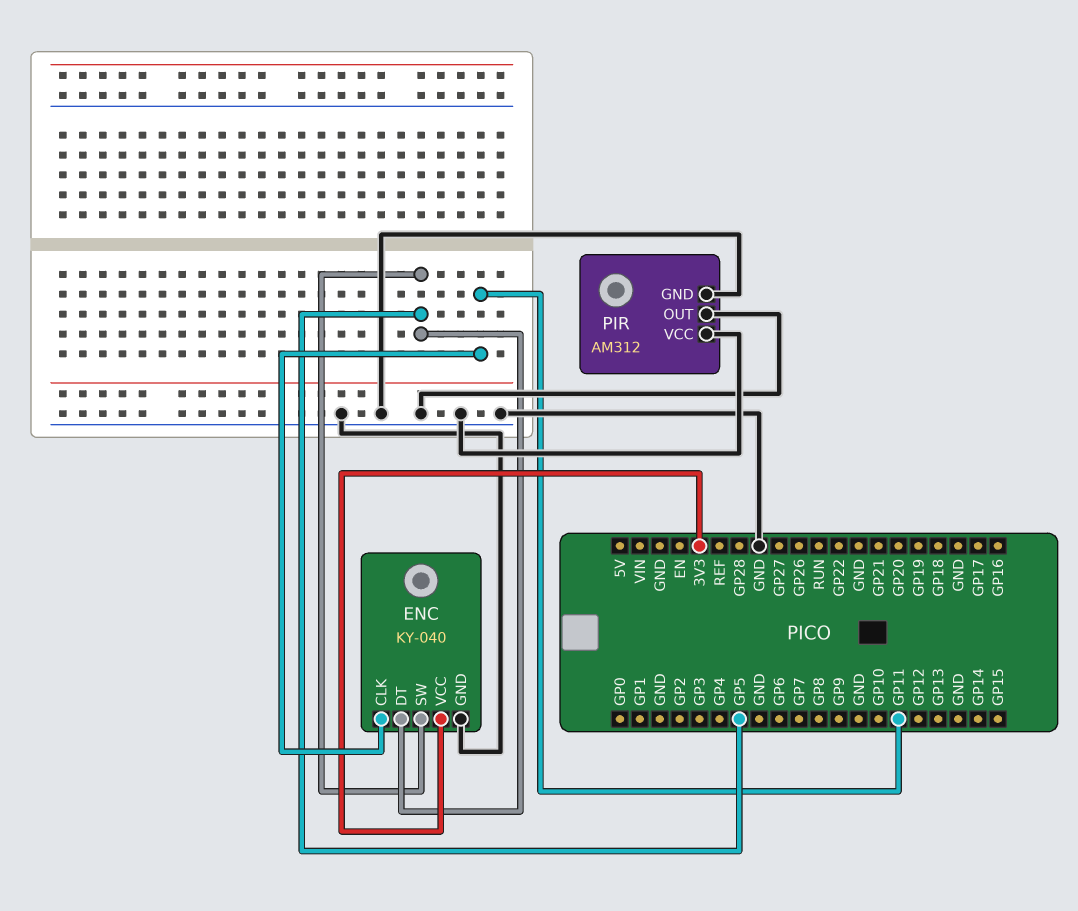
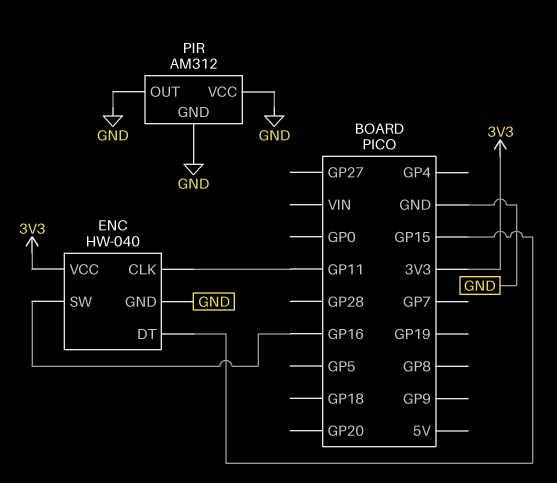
ENC: KY-040 -> HW-040
ENC pin DT: GP5 -> GP15
ENC pin SW: GP5 -> GP16

